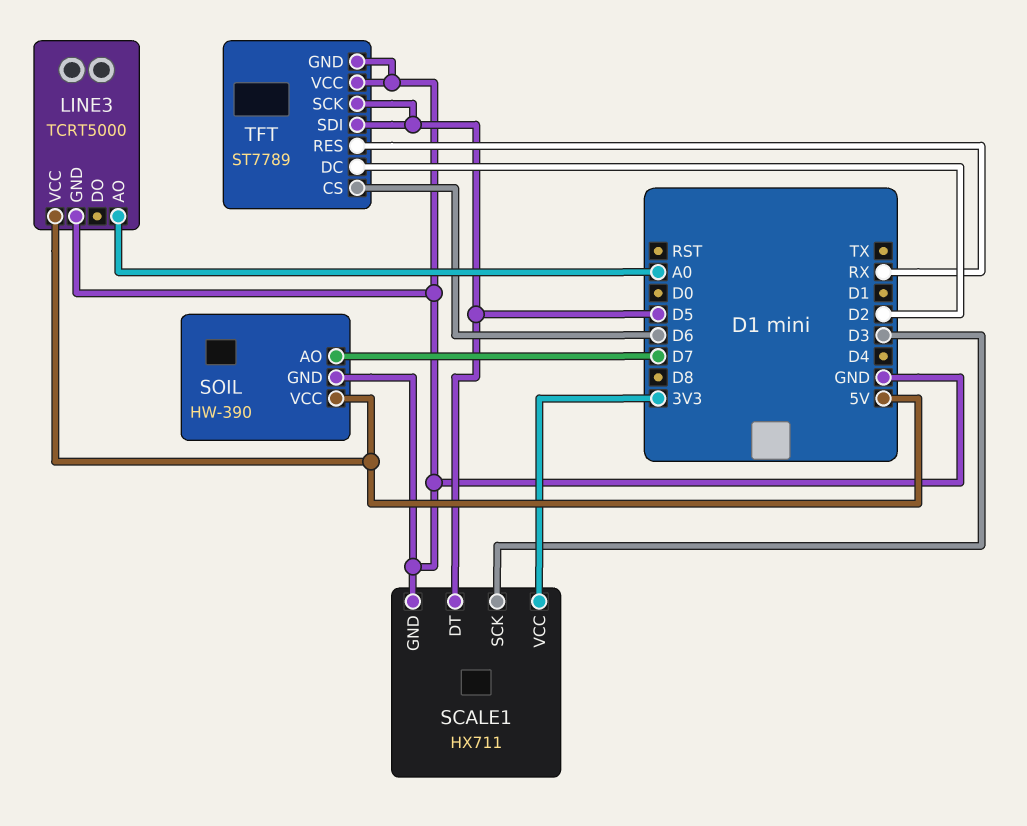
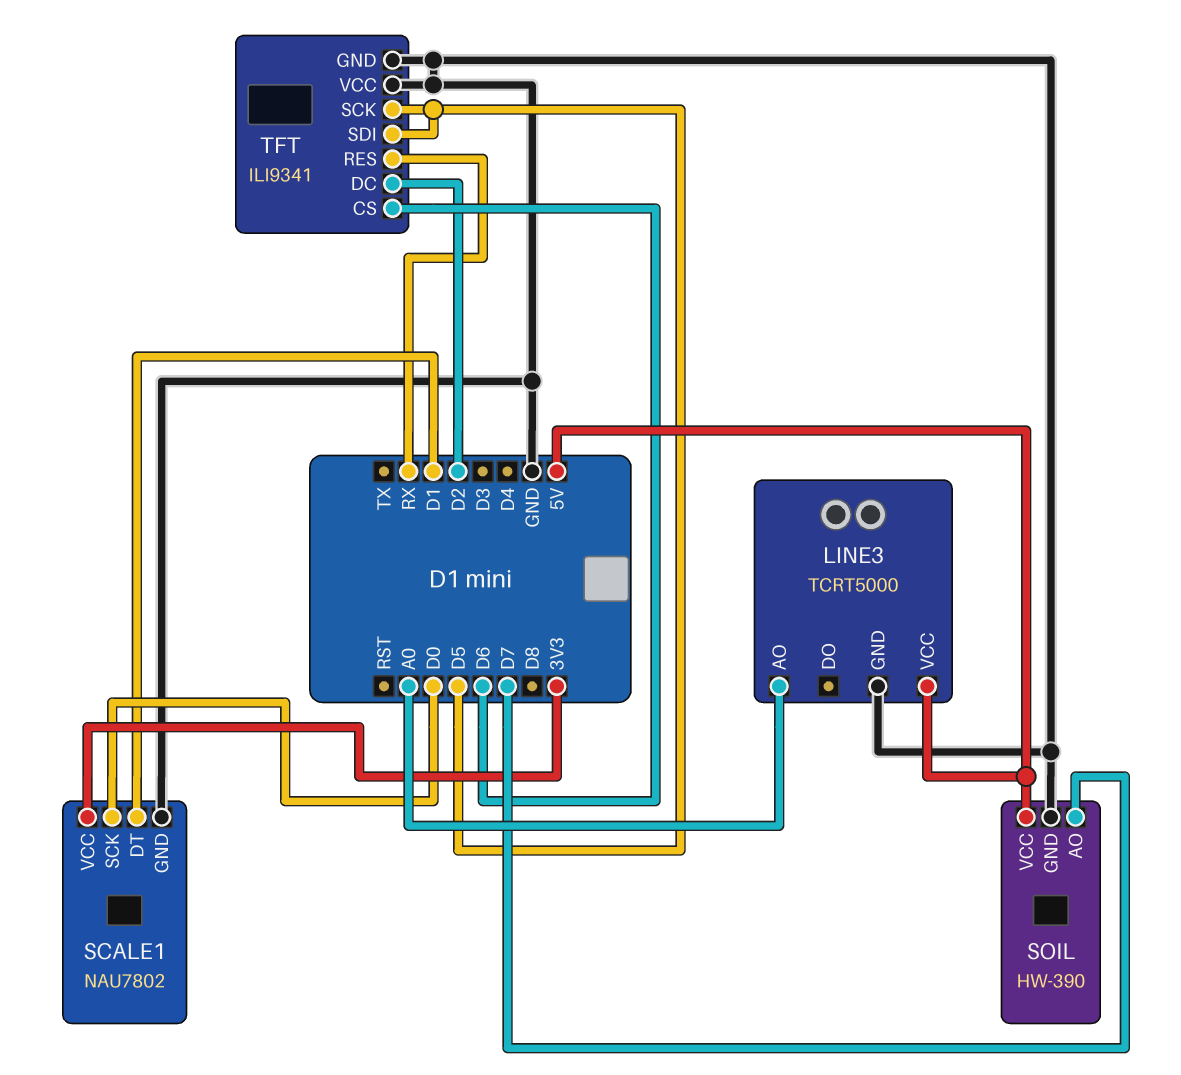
SCALE1: HX711 -> NAU7802
SCALE1 pin DT: D5 -> D1
SCALE1 pin SCK: D3 -> D0
TFT: ST7789 -> ILI9341

